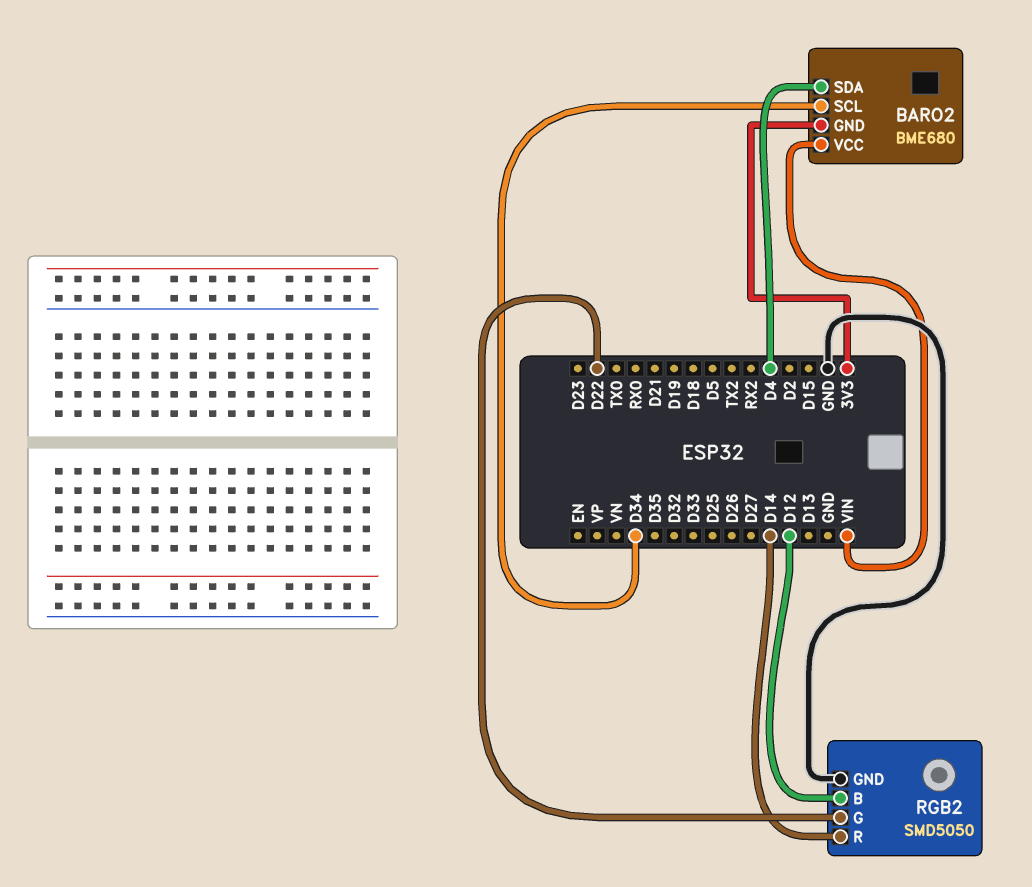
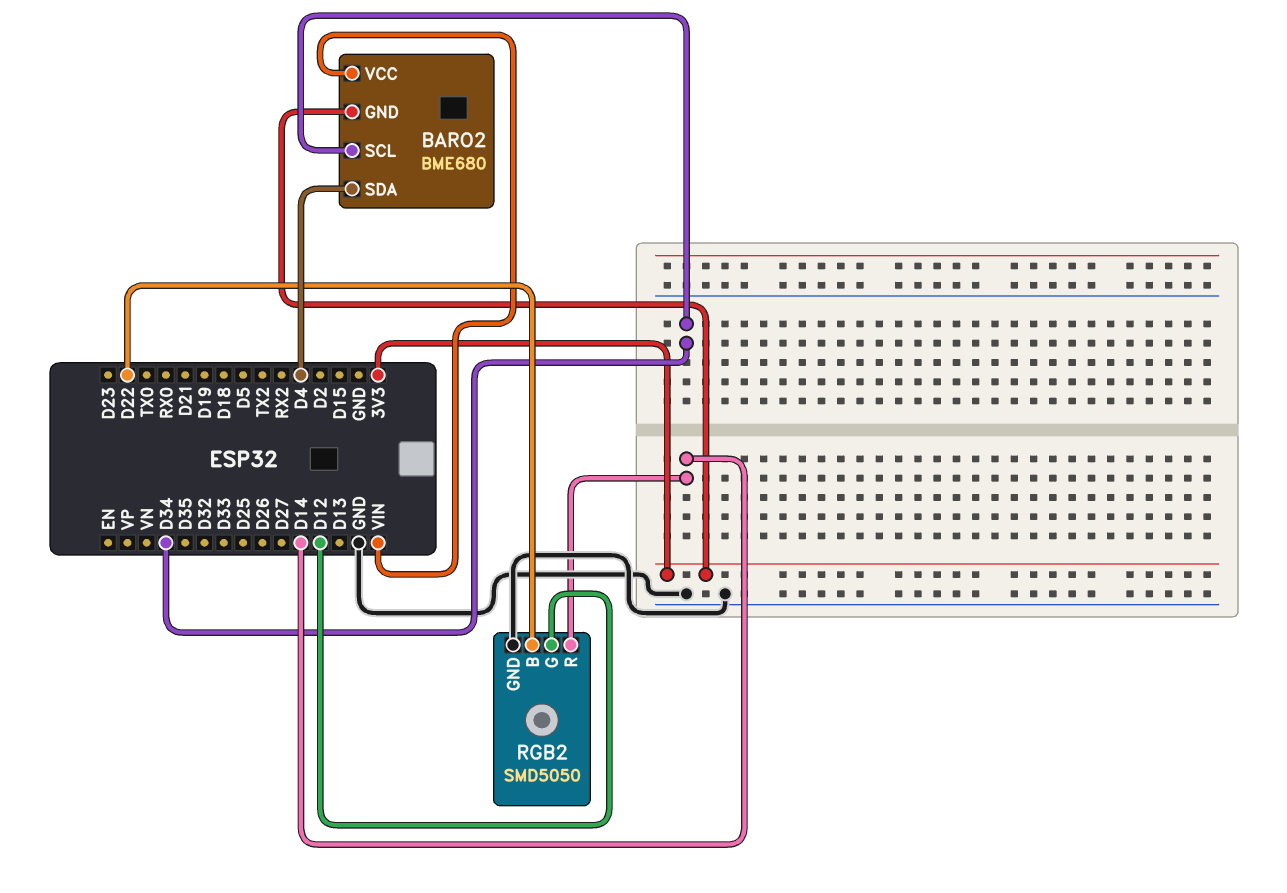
RGB2 pin B: D12 -> D22
RGB2 pin G: D22 -> D12

